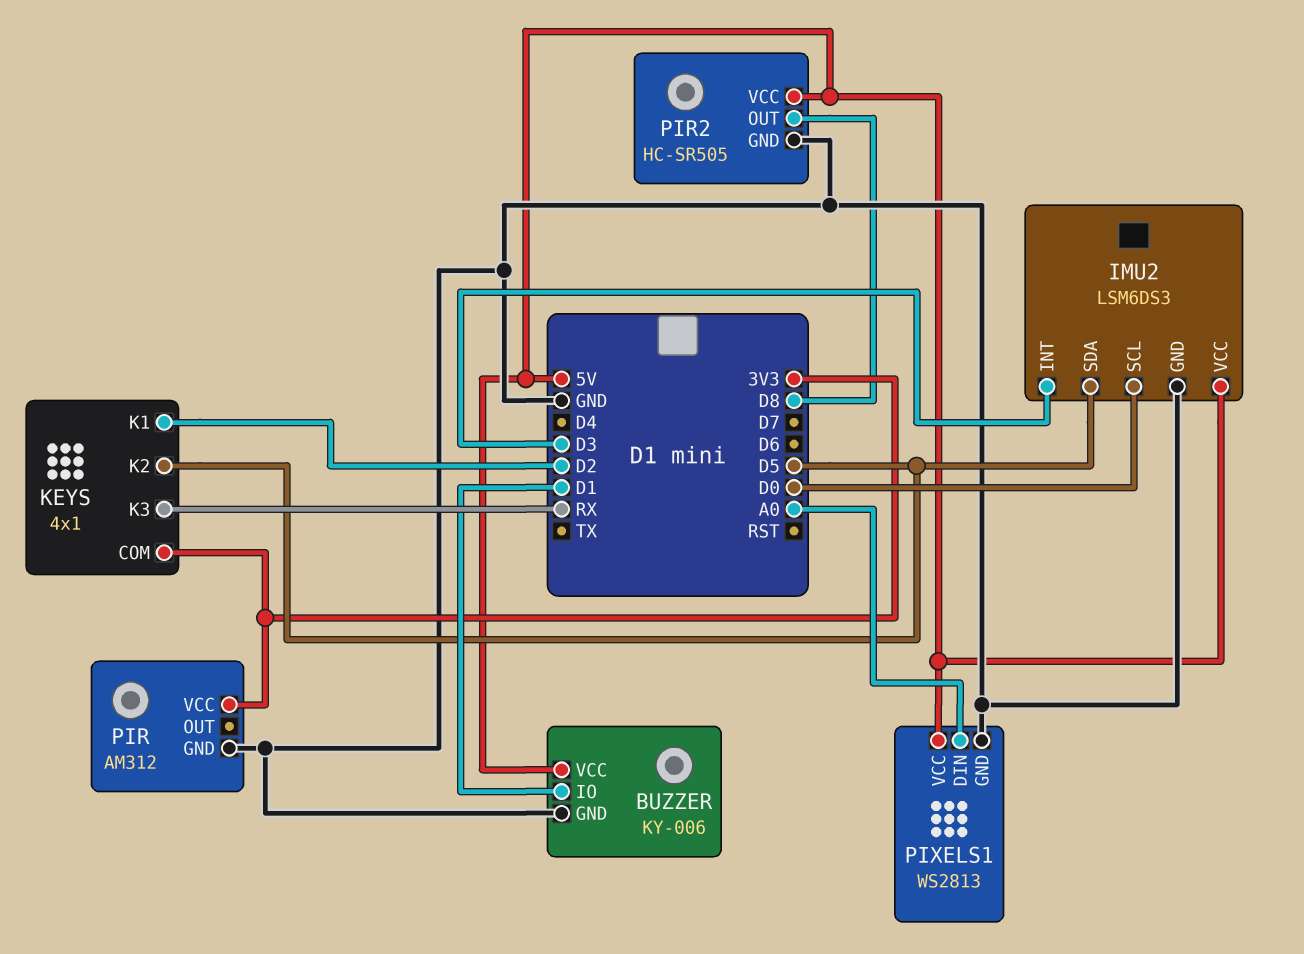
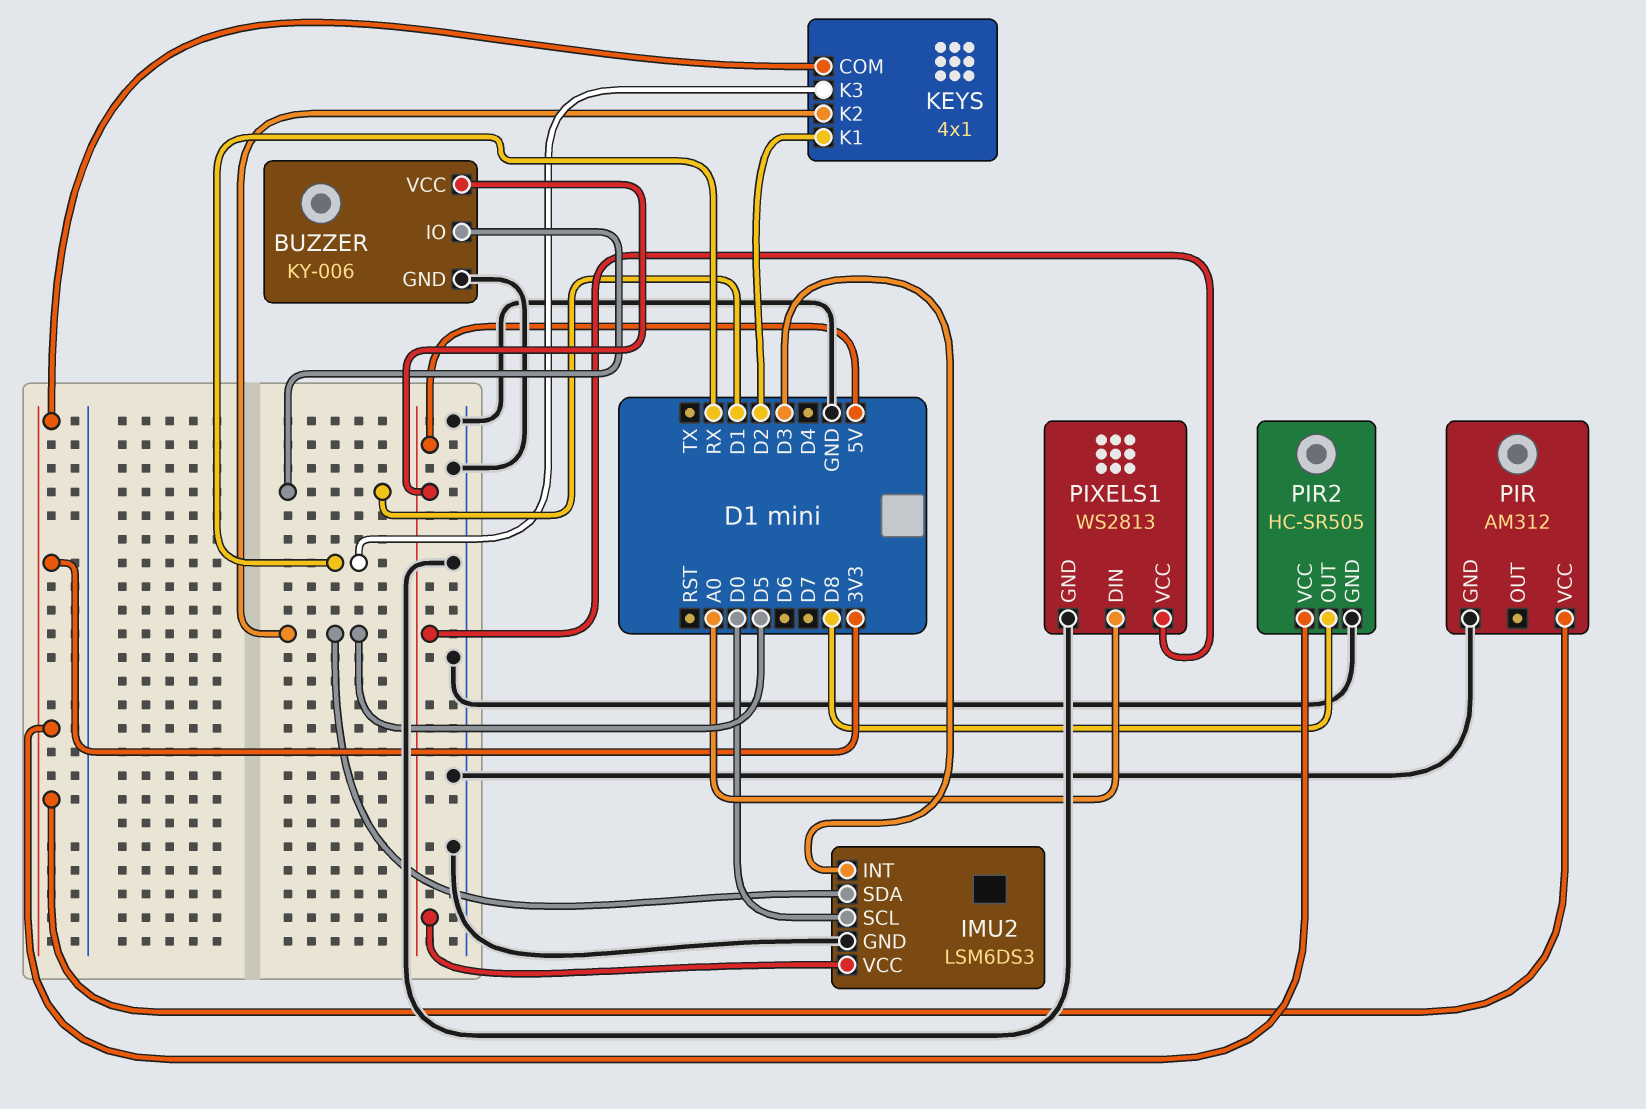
PIR2 pin VCC: 5V -> 3V3

